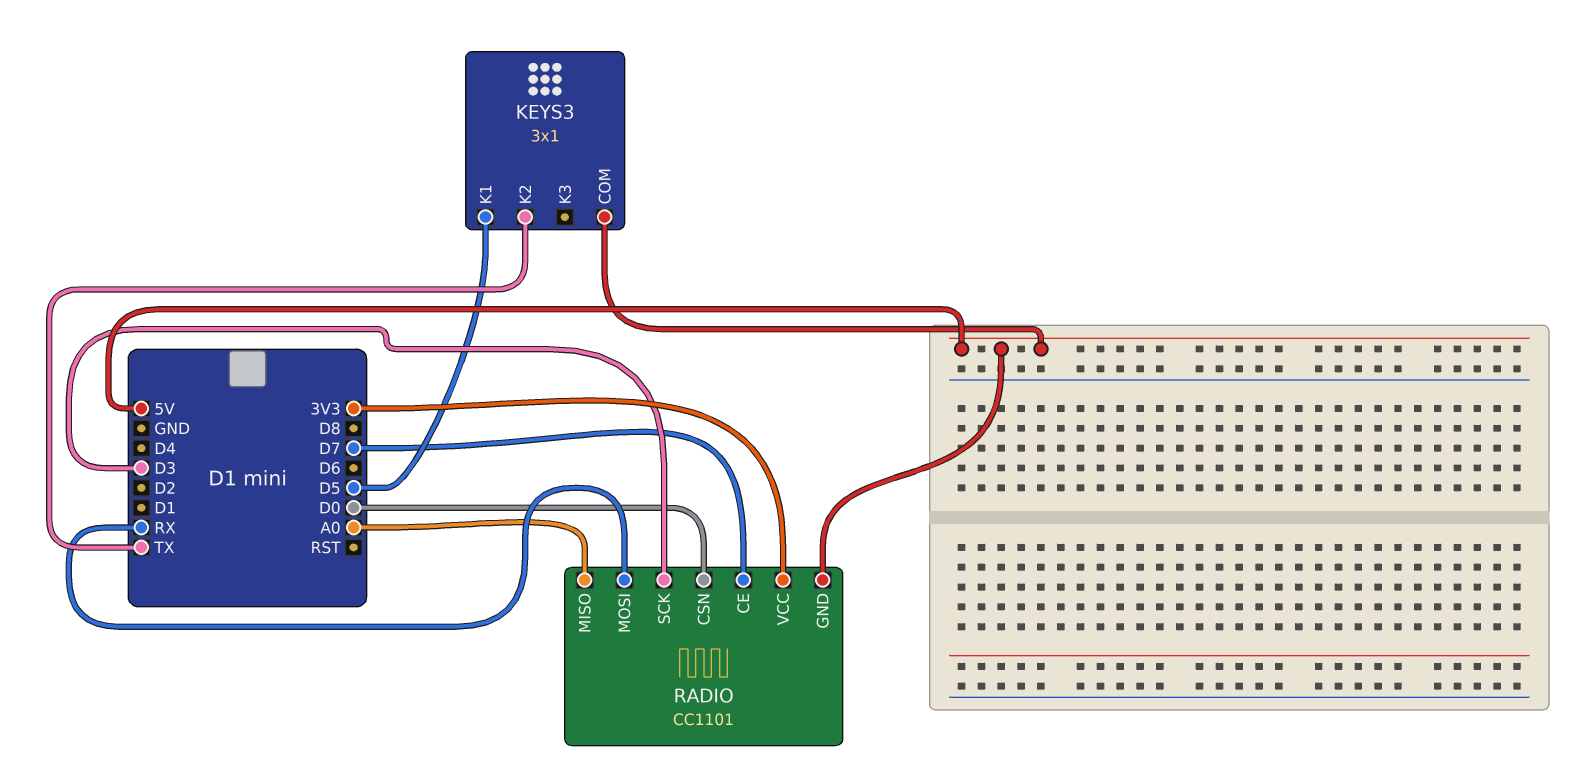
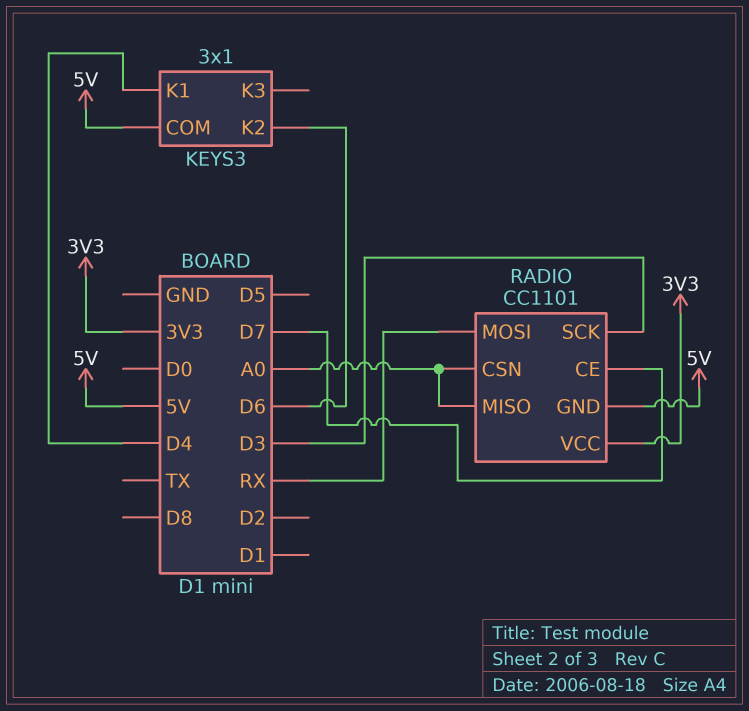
KEYS3 pin K1: D5 -> D4
KEYS3 pin K2: TX -> D6
RADIO pin CSN: D0 -> A0

